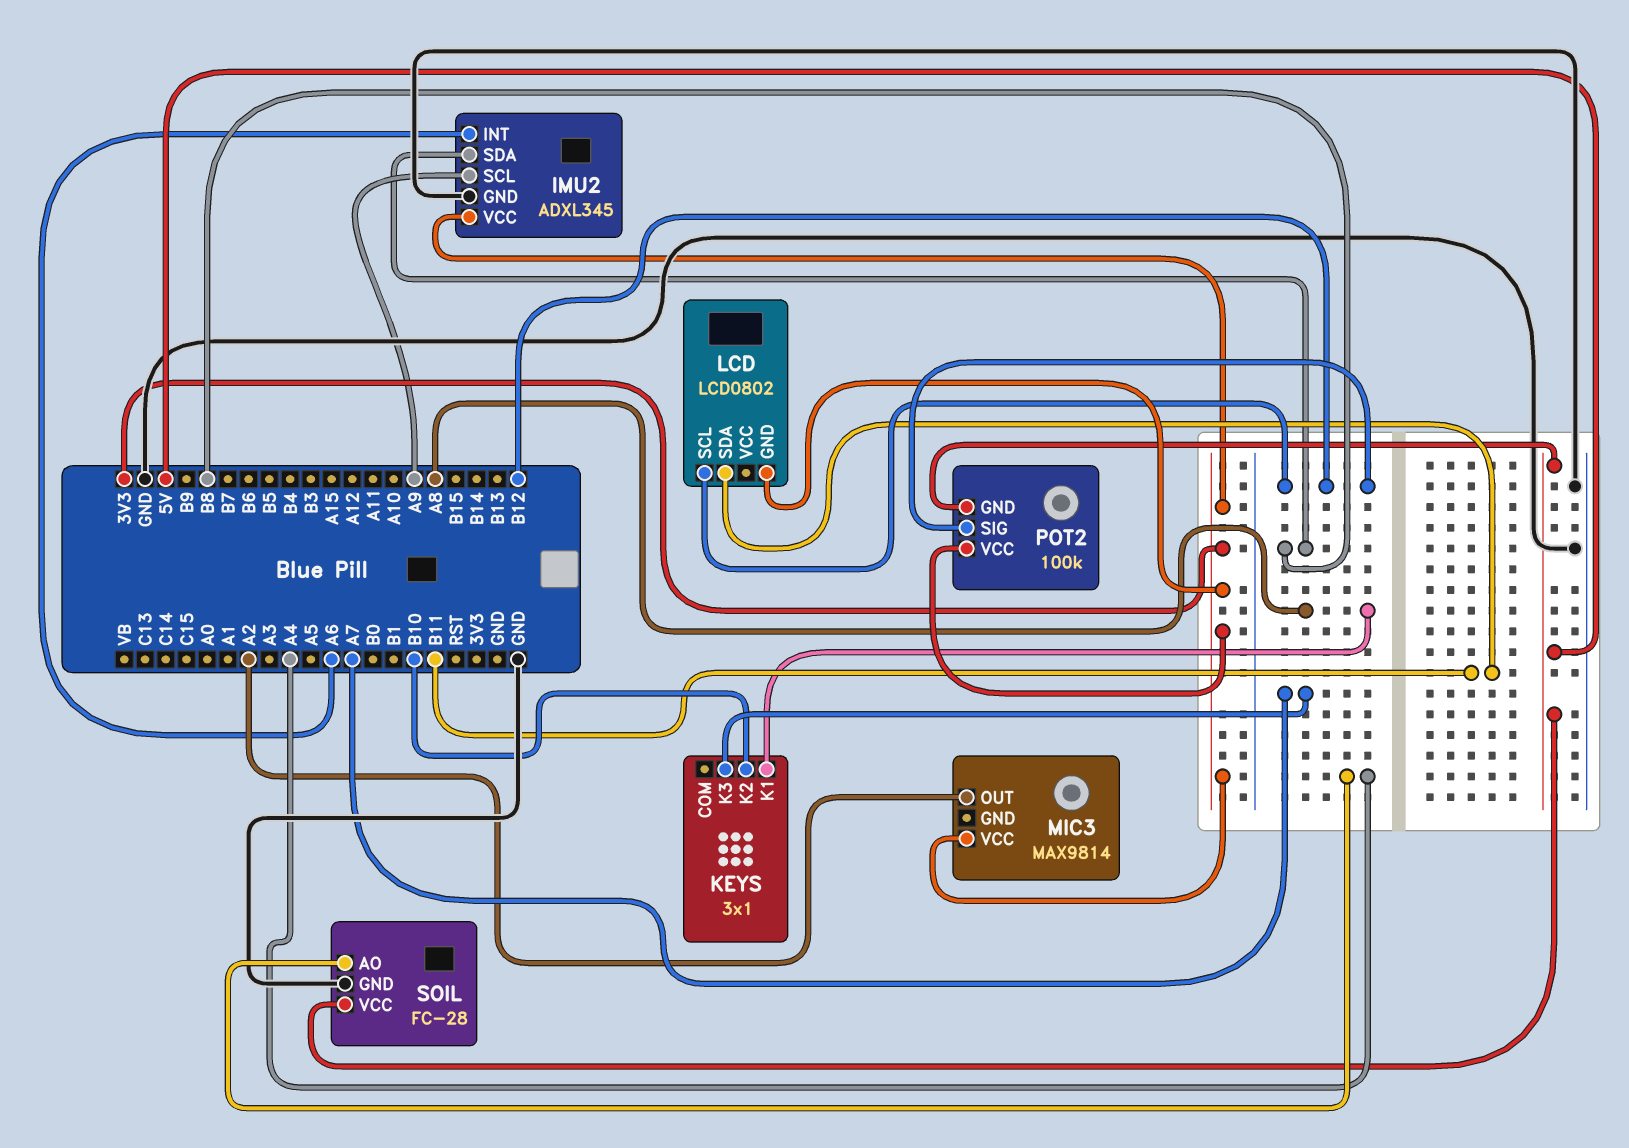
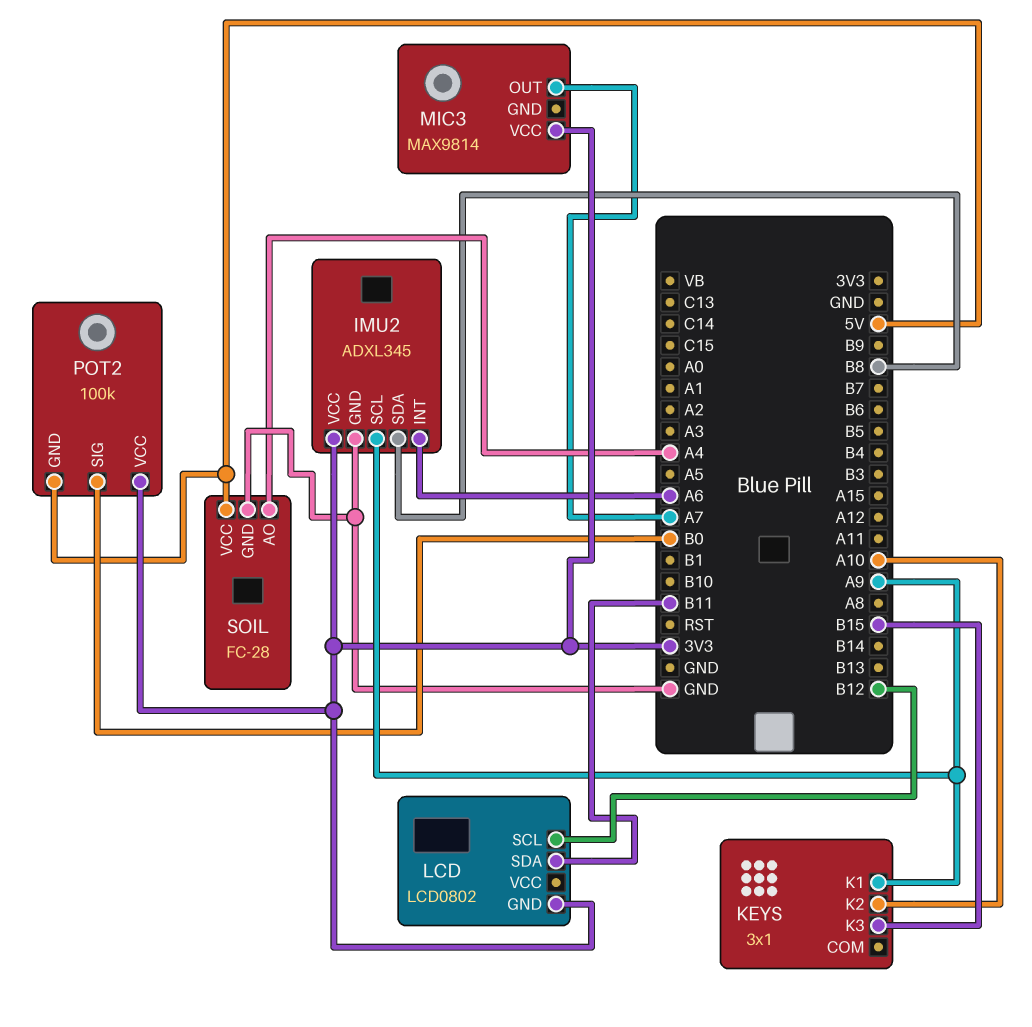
KEYS pin K1: A8 -> A9
KEYS pin K2: B10 -> A10
KEYS pin K3: A7 -> B15
MIC3 pin OUT: A2 -> A7
POT2 pin SIG: B12 -> B0

